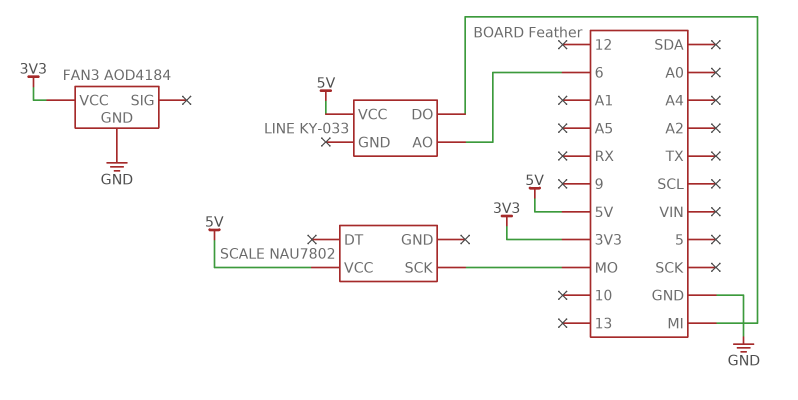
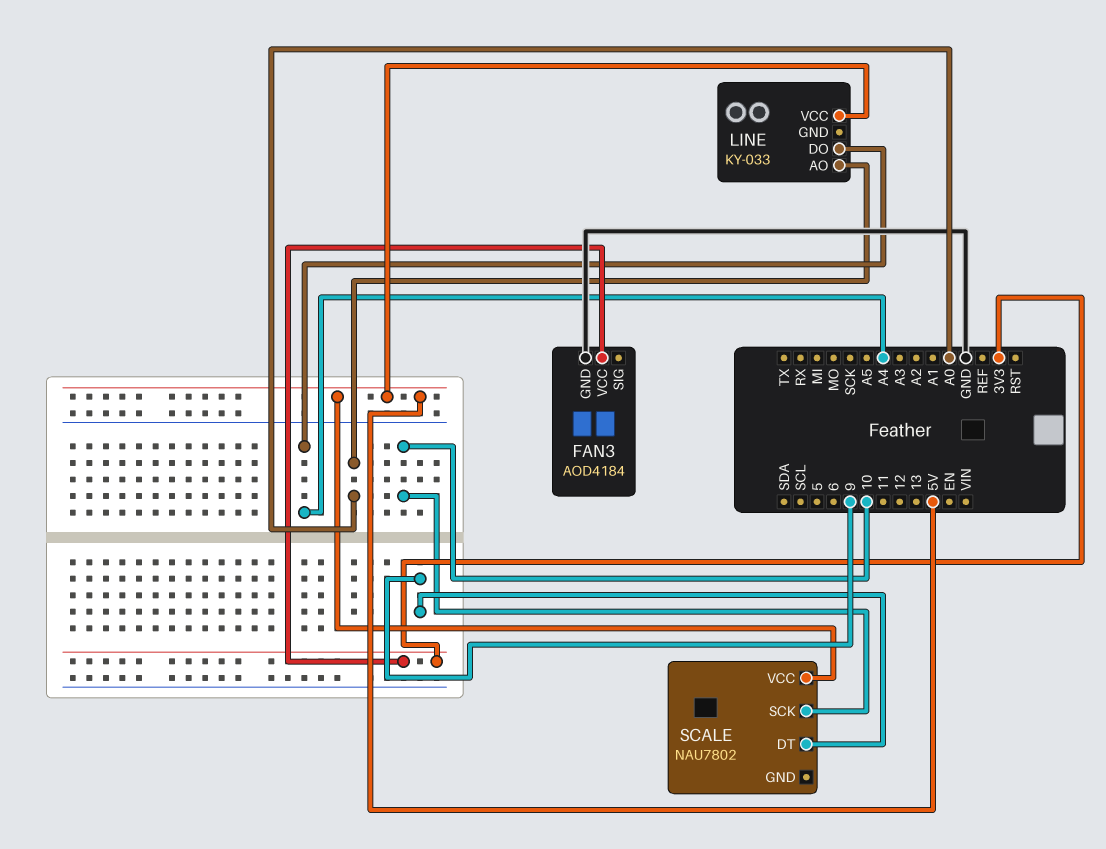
LINE pin AO: 6 -> A0
LINE pin DO: MI -> A4
SCALE pin DT: none -> 9
SCALE pin SCK: MO -> 10

